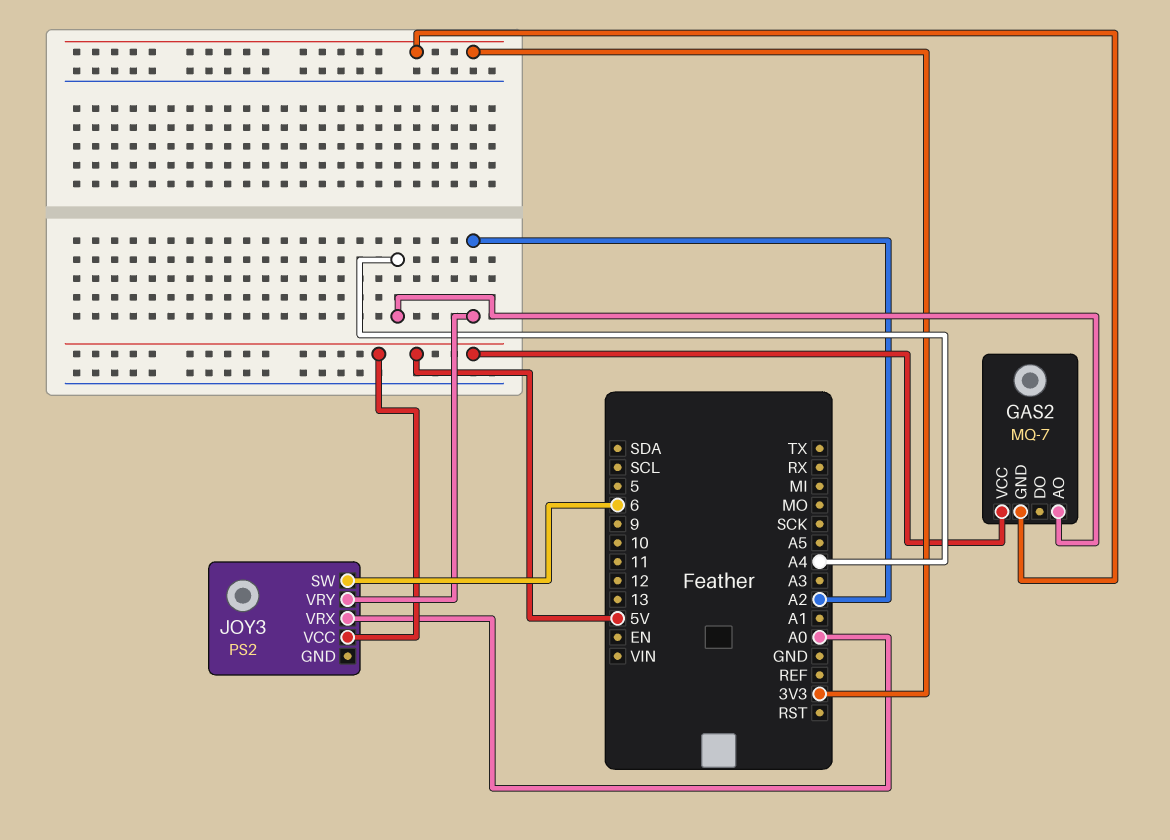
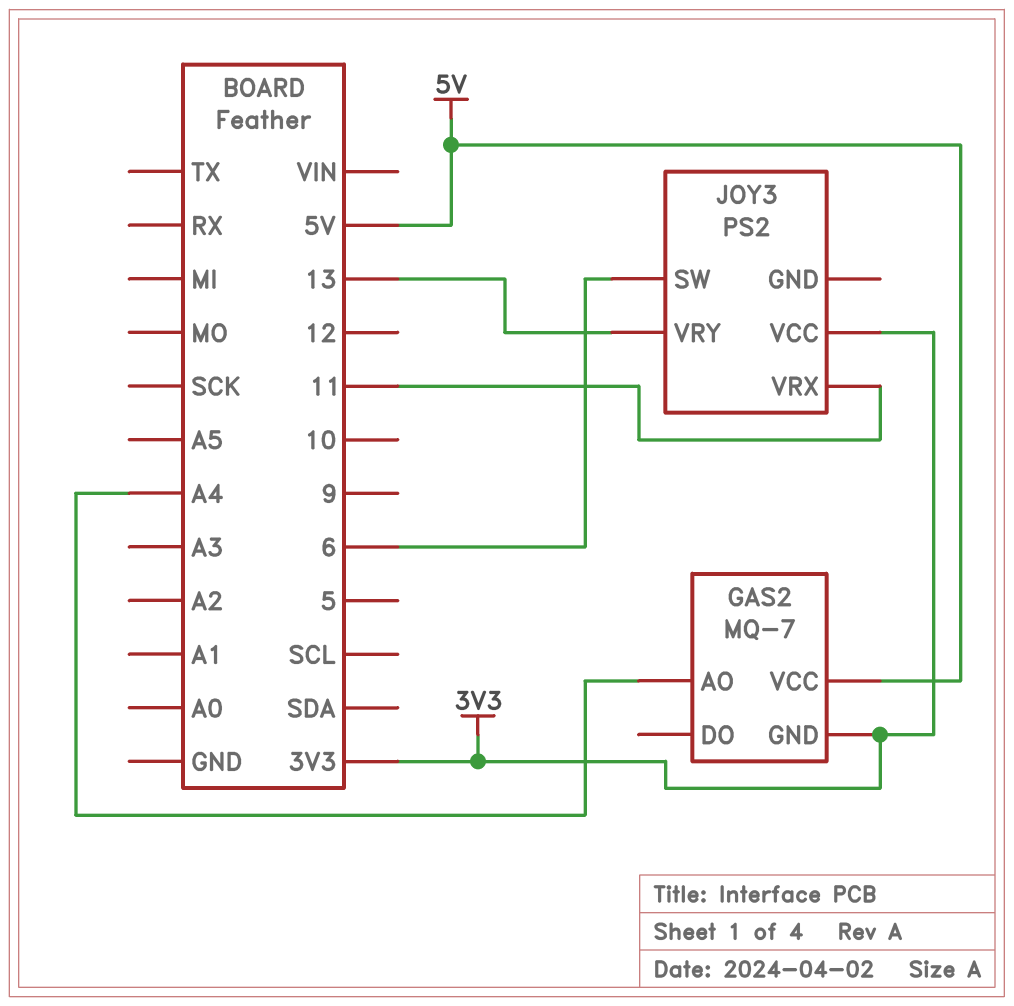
JOY3 pin VCC: 5V -> 3V3
JOY3 pin VRX: A0 -> 11
JOY3 pin VRY: A2 -> 13

